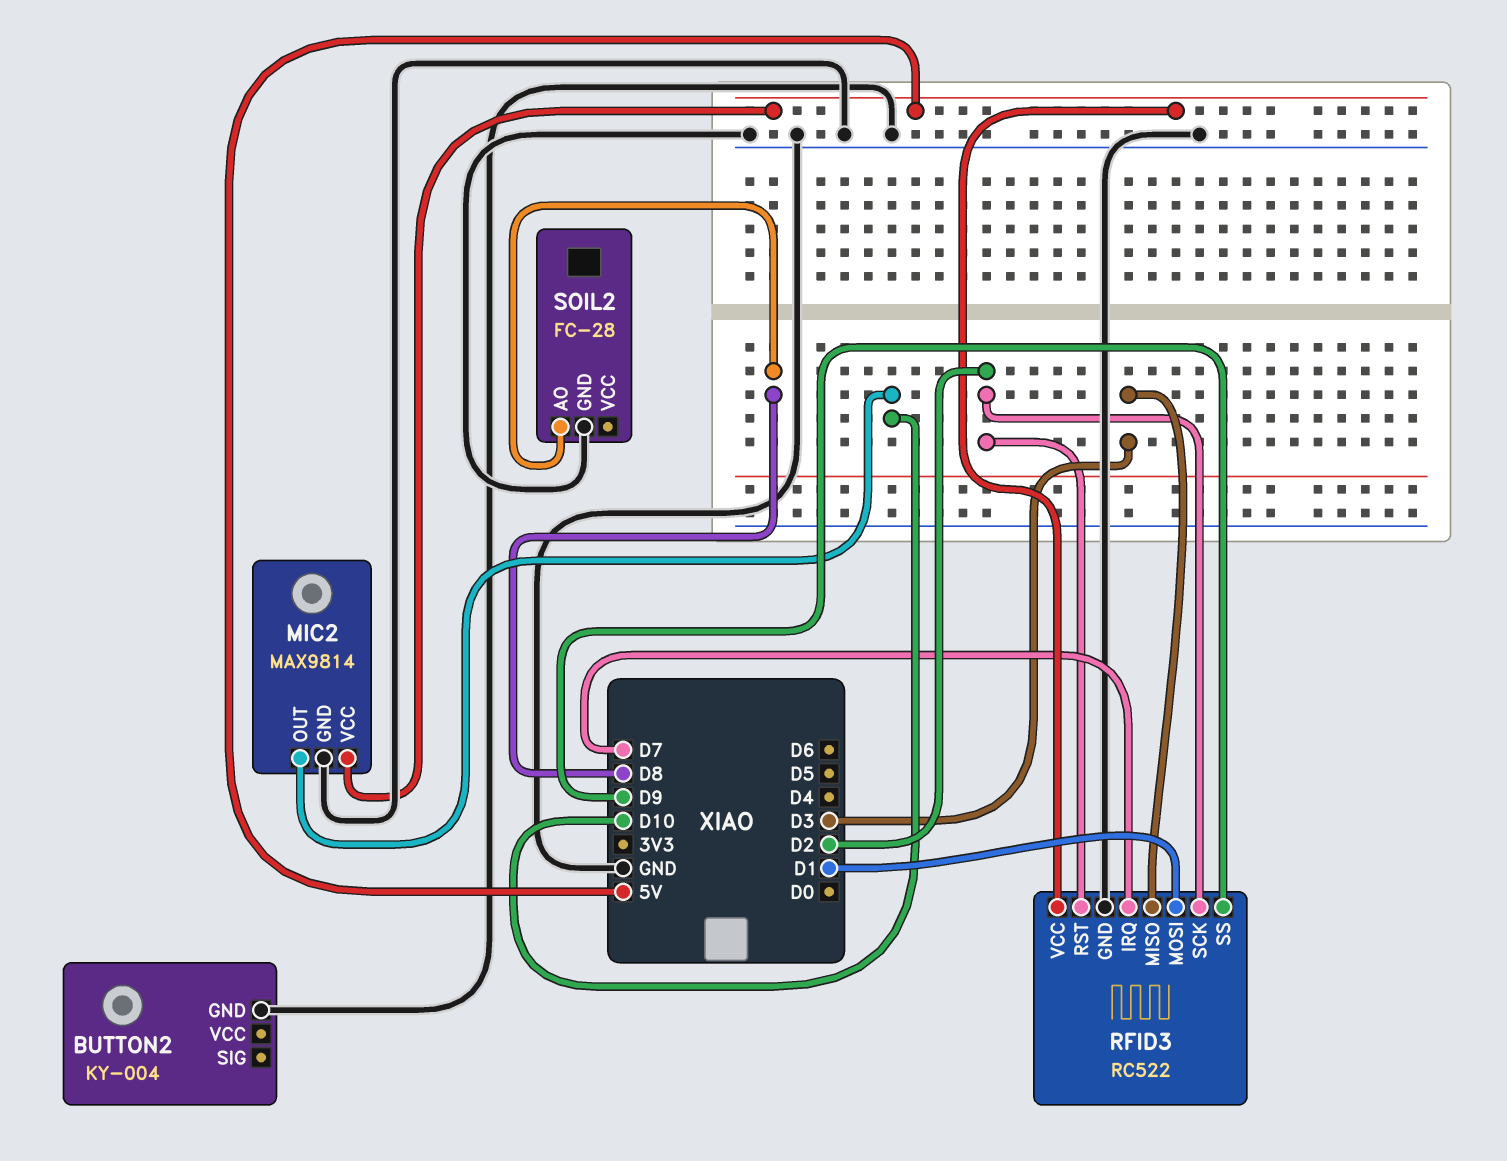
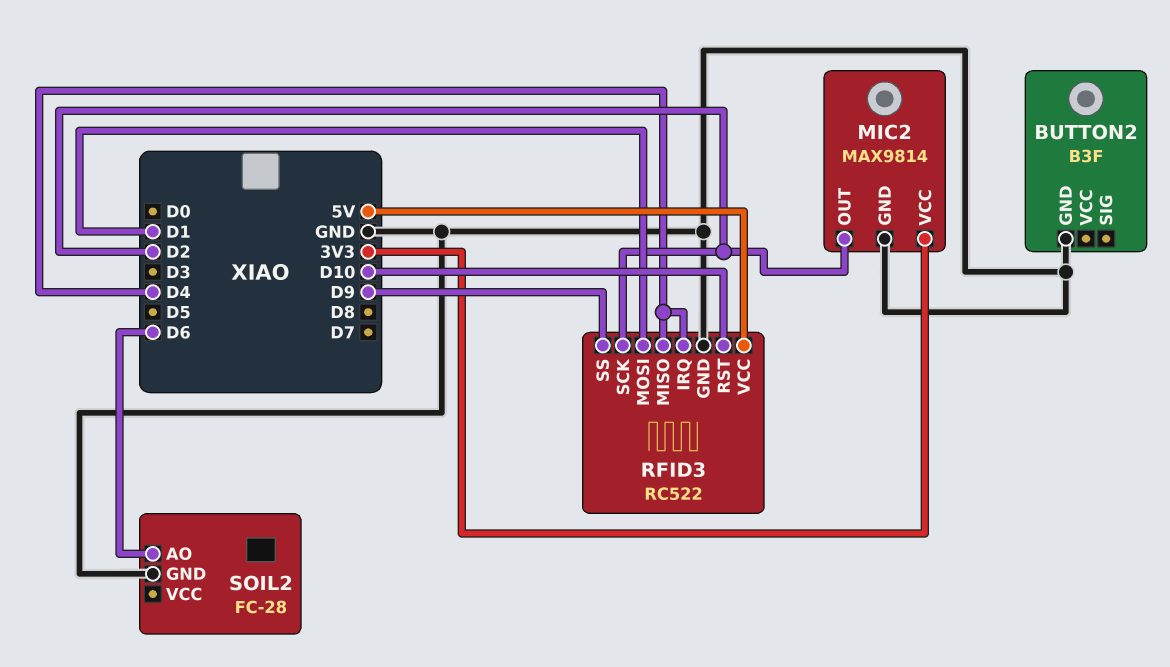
BUTTON2: KY-004 -> B3F
MIC2 pin OUT: D10 -> D2
MIC2 pin VCC: 5V -> 3V3
RFID3 pin IRQ: D7 -> D4
RFID3 pin MISO: D3 -> D4
RFID3 pin RST: D2 -> D10
SOIL2 pin AO: D8 -> D6

